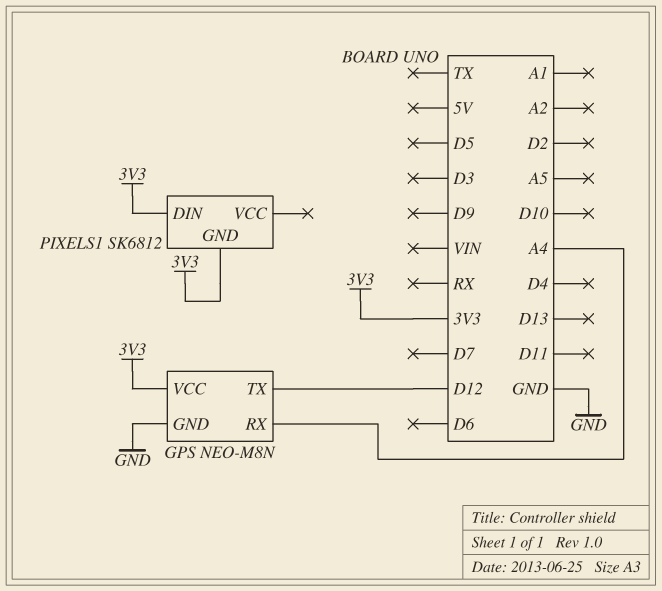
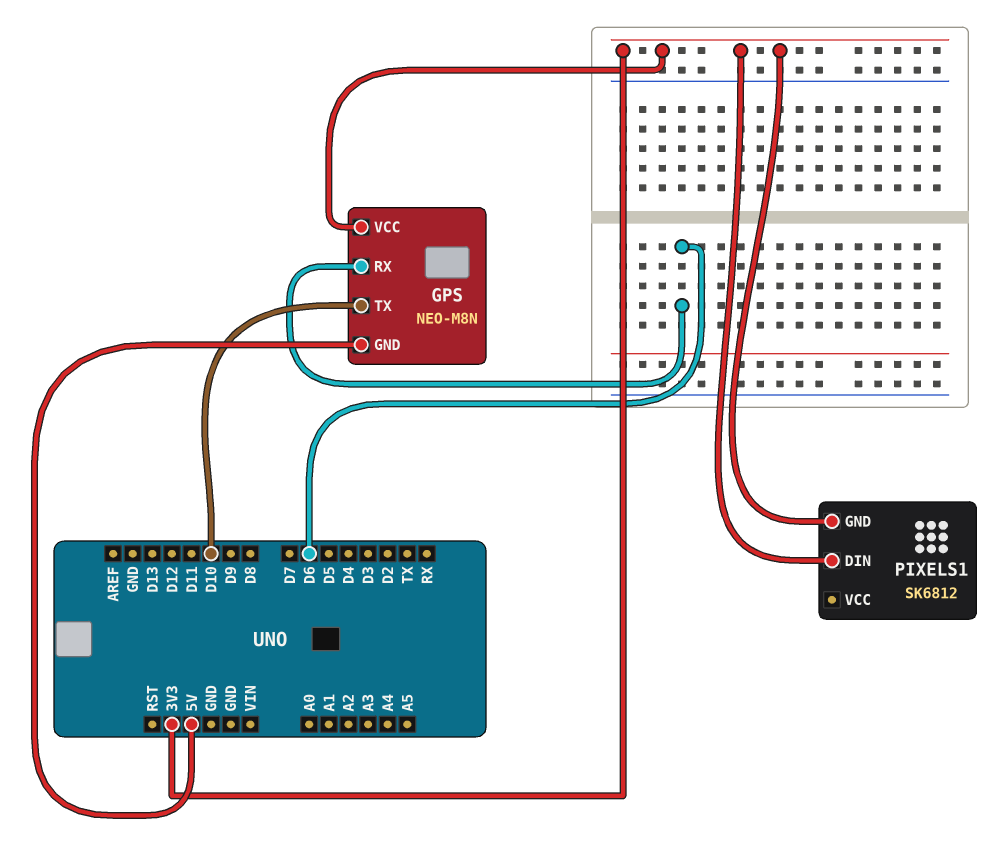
GPS pin GND: GND -> 5V
GPS pin RX: A4 -> D6
GPS pin TX: D12 -> D10

